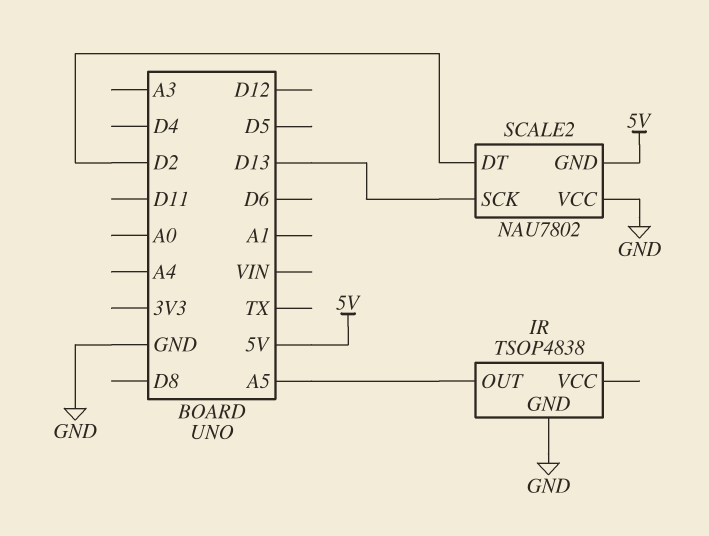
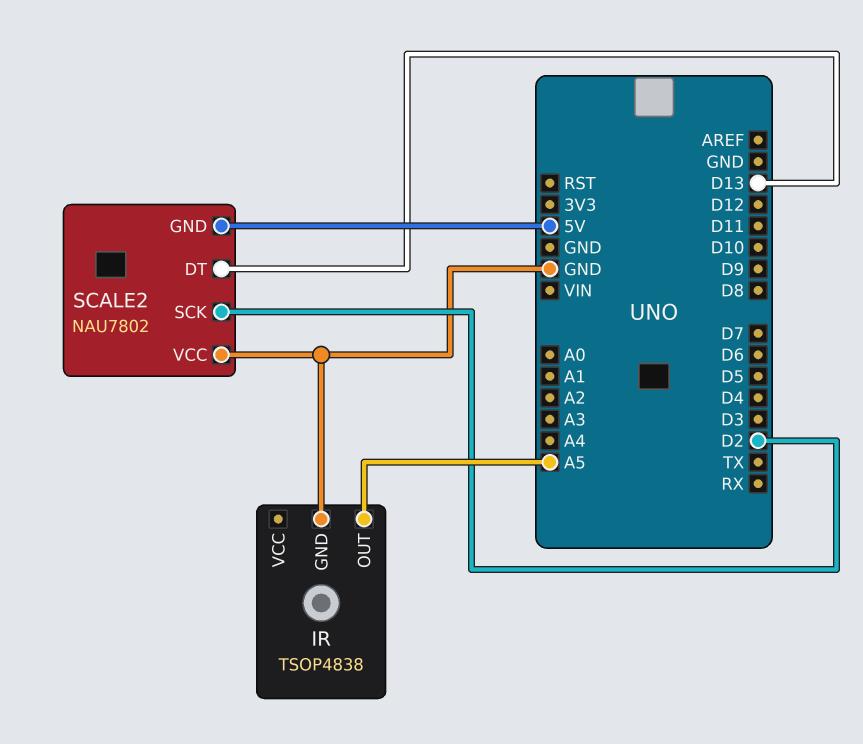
SCALE2 pin DT: D2 -> D13
SCALE2 pin SCK: D13 -> D2

